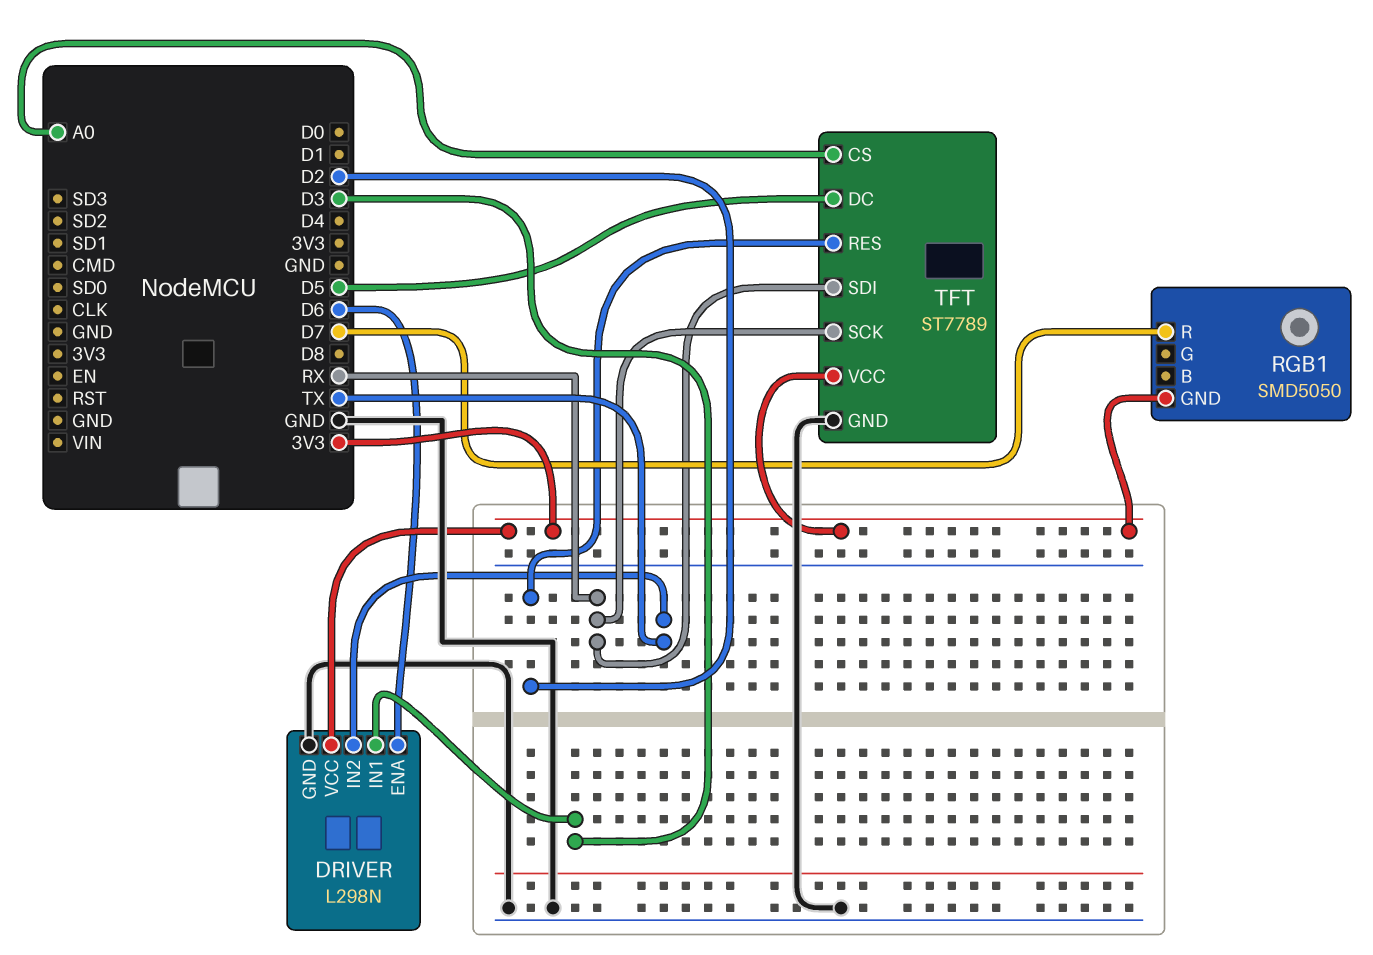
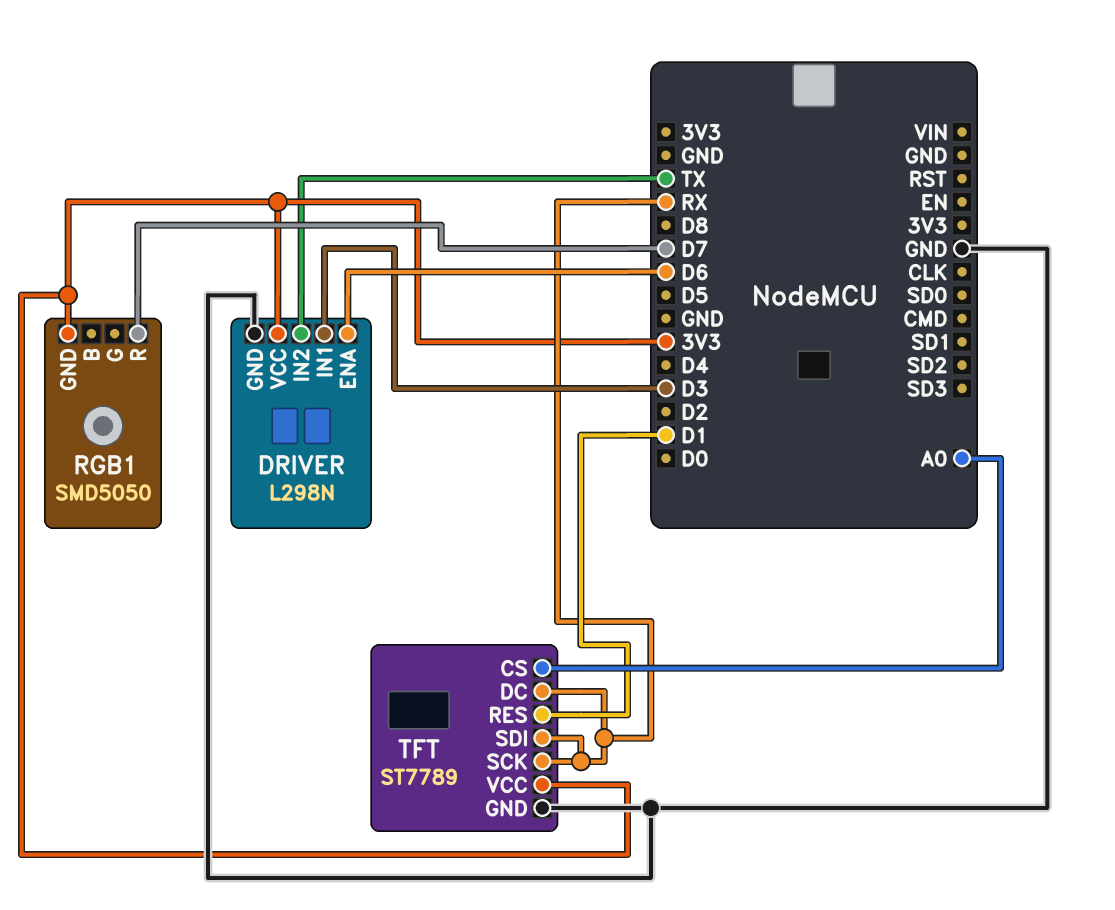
TFT pin DC: D5 -> RX
TFT pin RES: D2 -> D1

